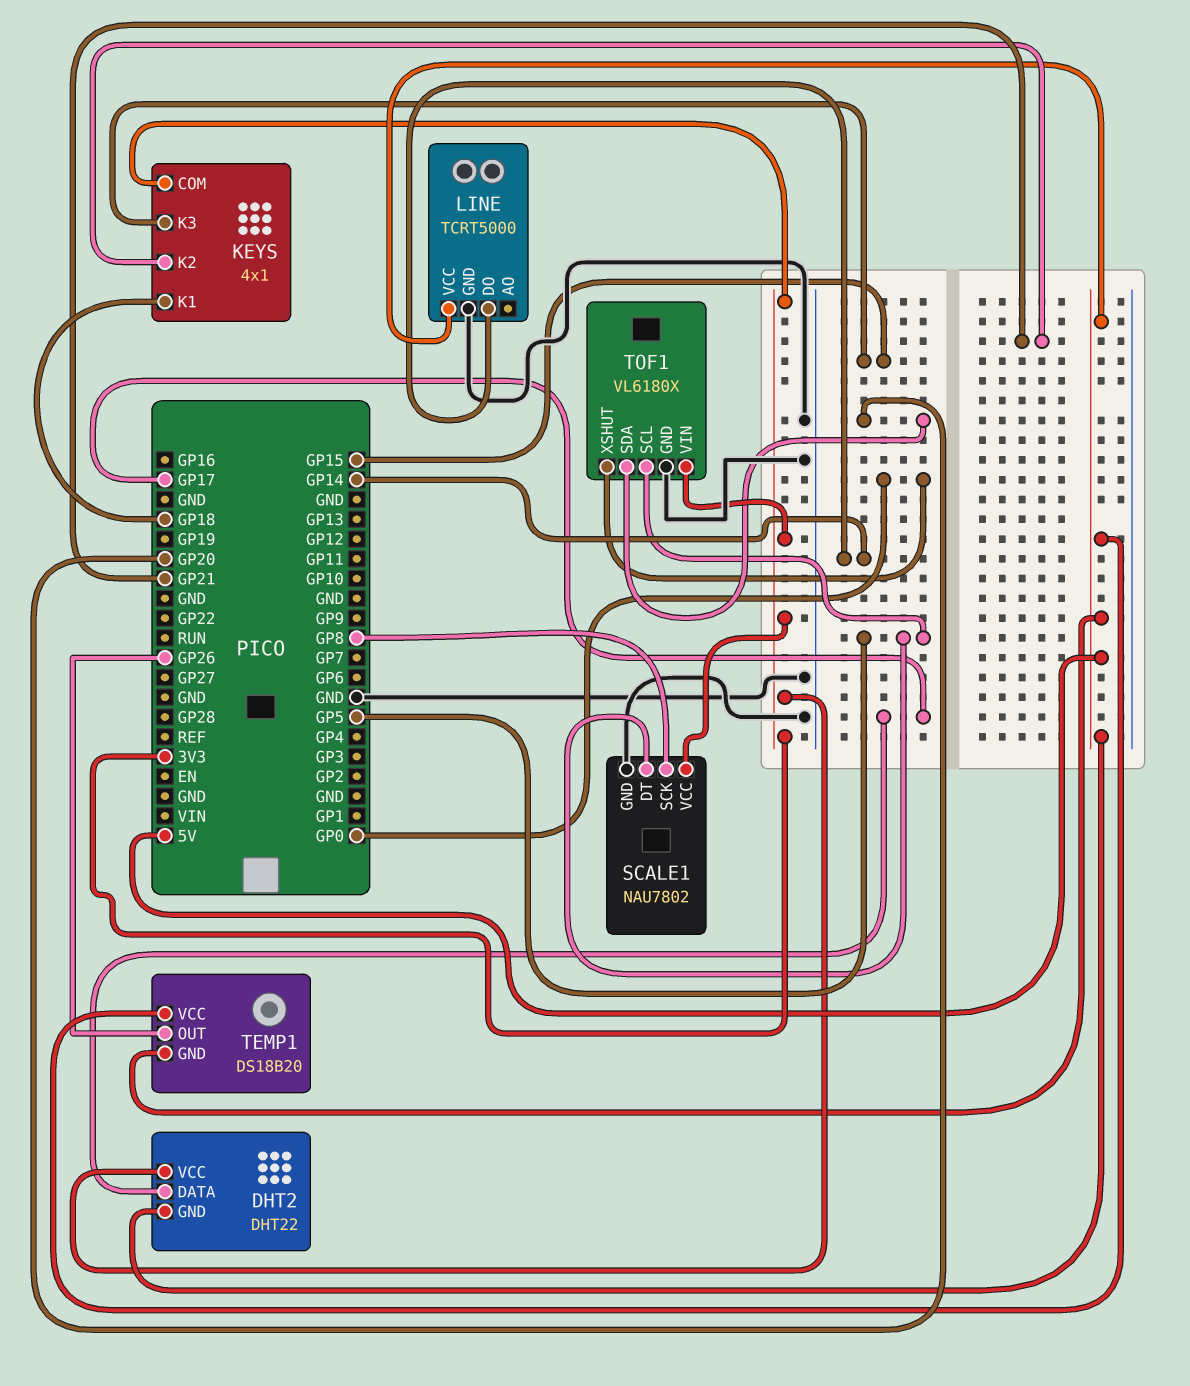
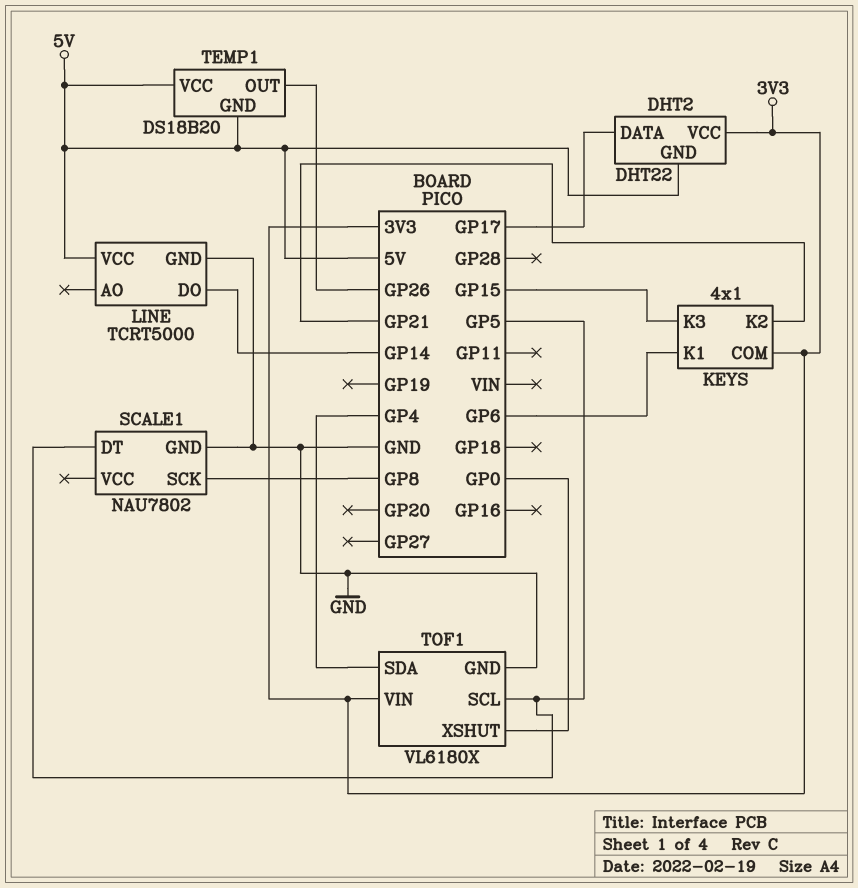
KEYS pin K1: GP18 -> GP6
SCALE1 pin VCC: 3V3 -> none
TOF1 pin SDA: GP20 -> GP4

